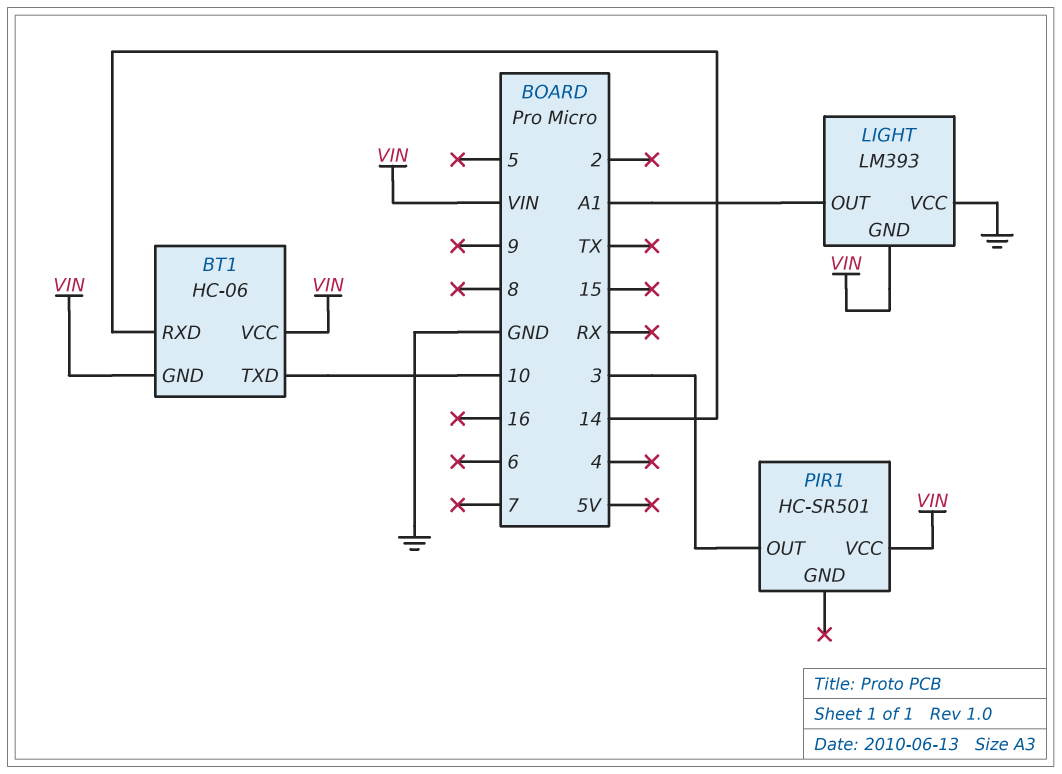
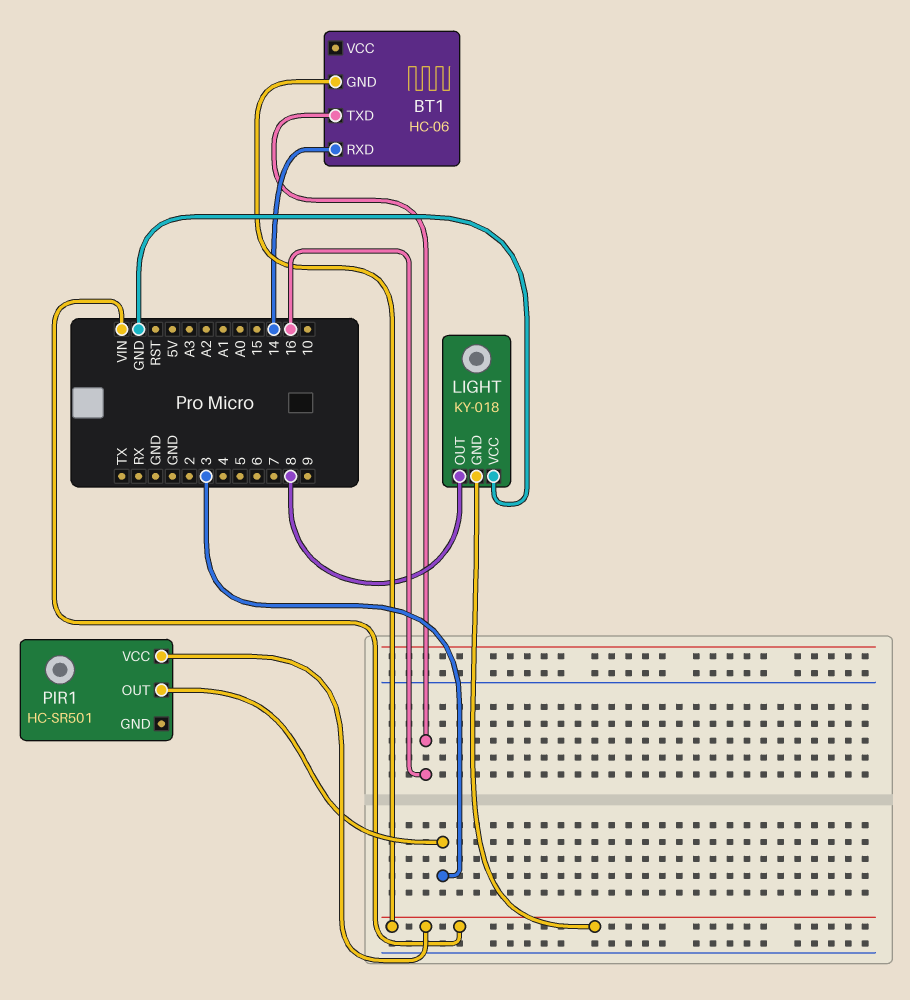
BT1 pin TXD: 10 -> 16
BT1 pin VCC: VIN -> none
LIGHT: LM393 -> KY-018
LIGHT pin OUT: A1 -> 8

